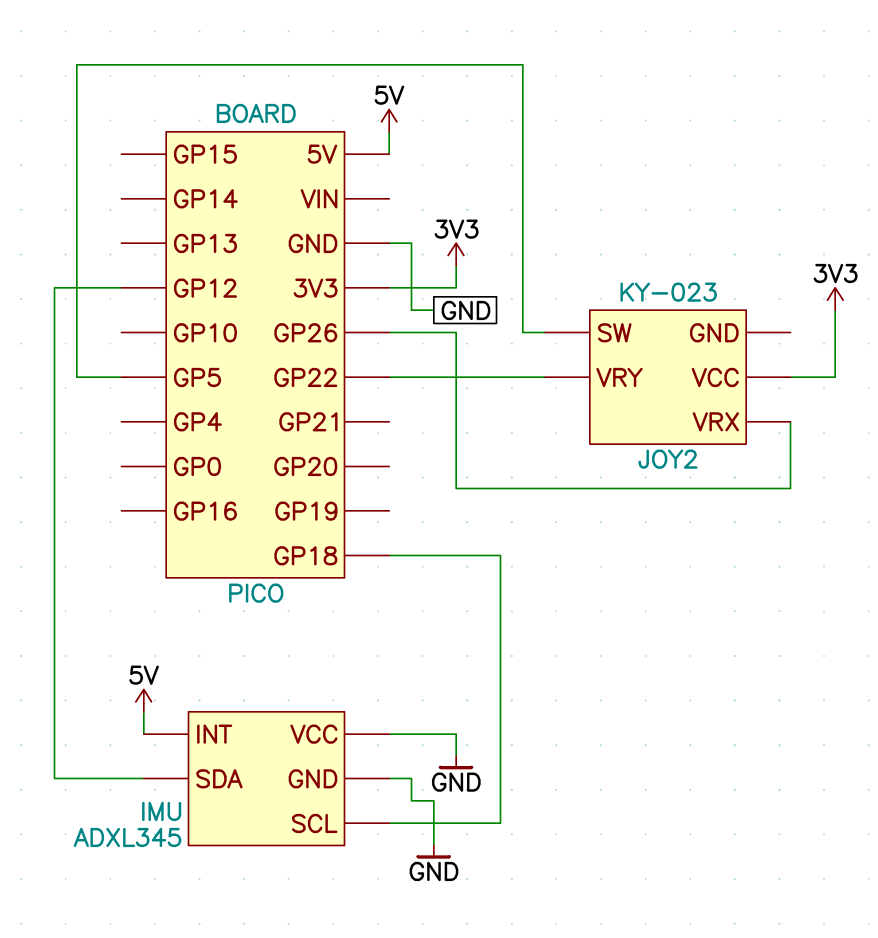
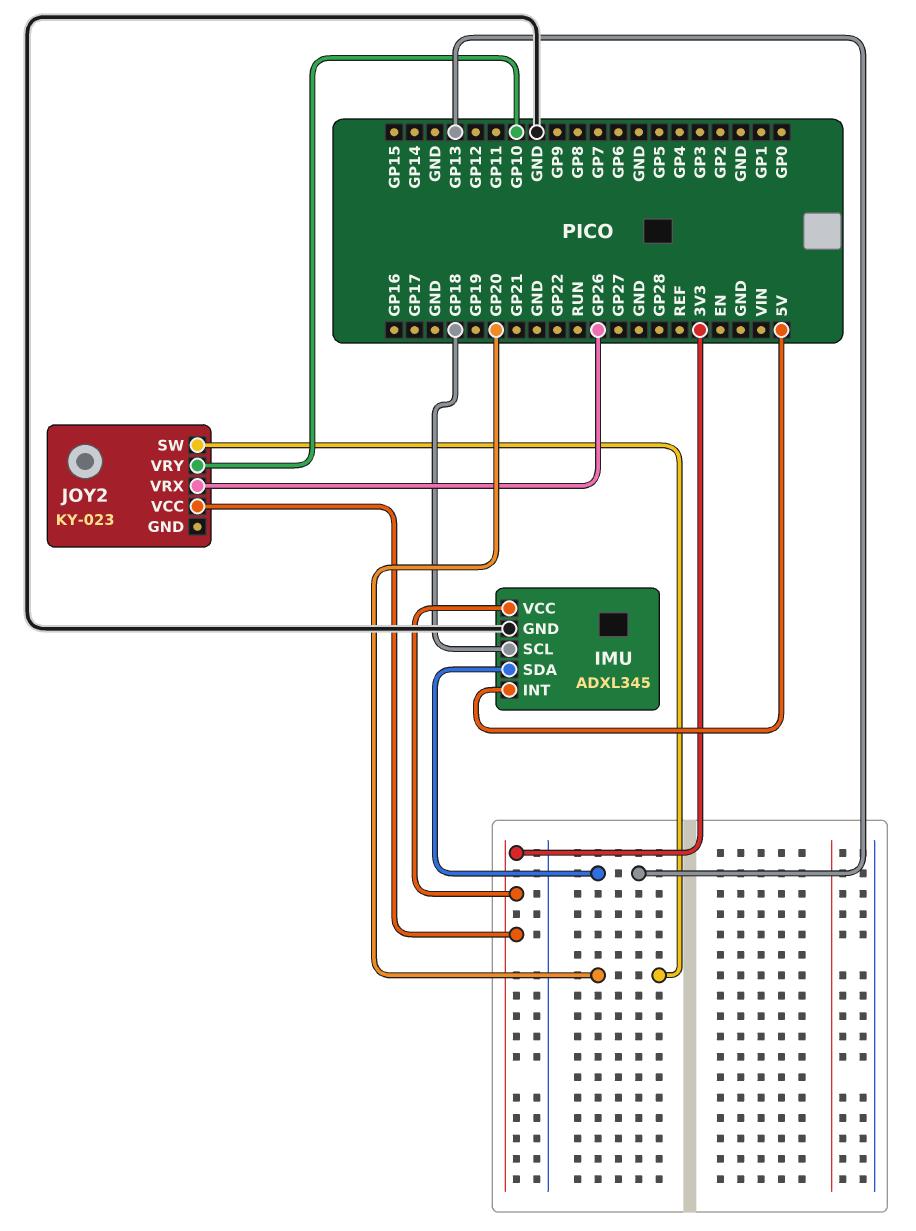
IMU pin SDA: GP12 -> GP13
IMU pin VCC: GND -> 3V3
JOY2 pin SW: GP5 -> GP20
JOY2 pin VRY: GP22 -> GP10

